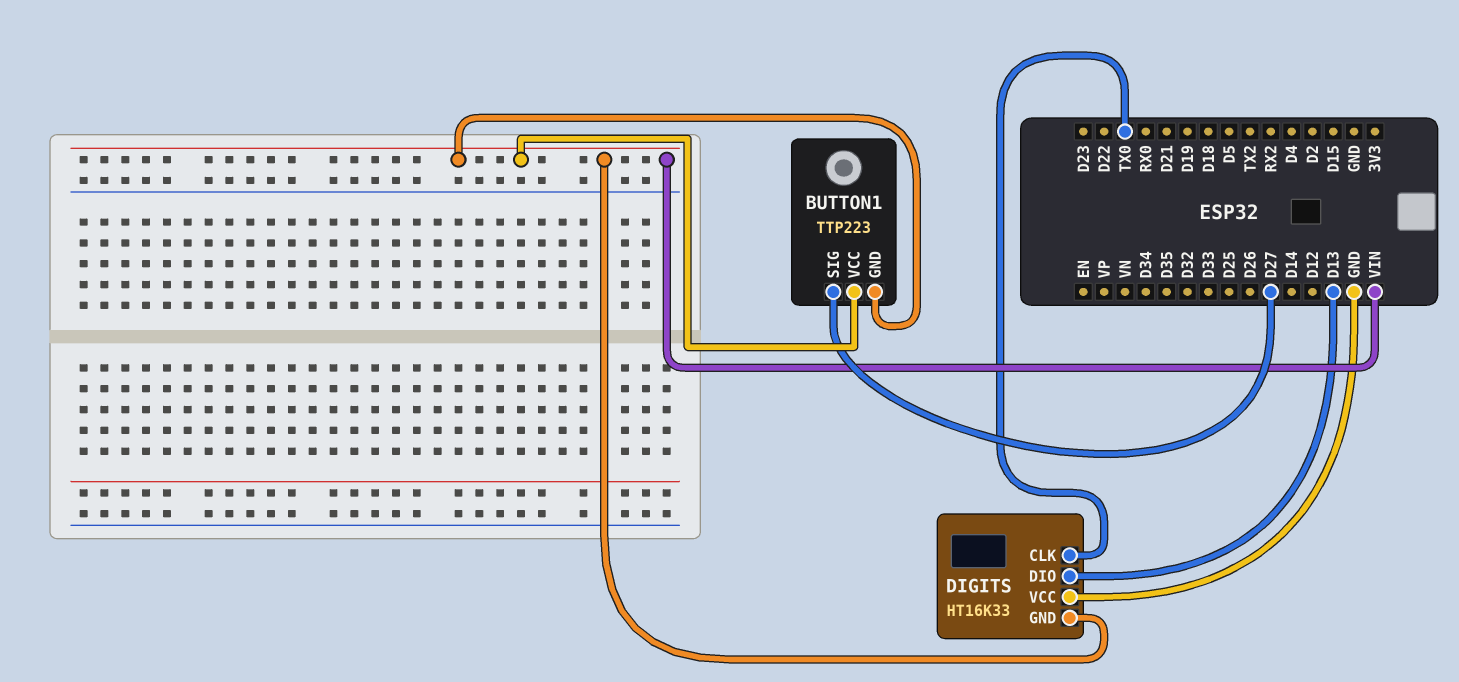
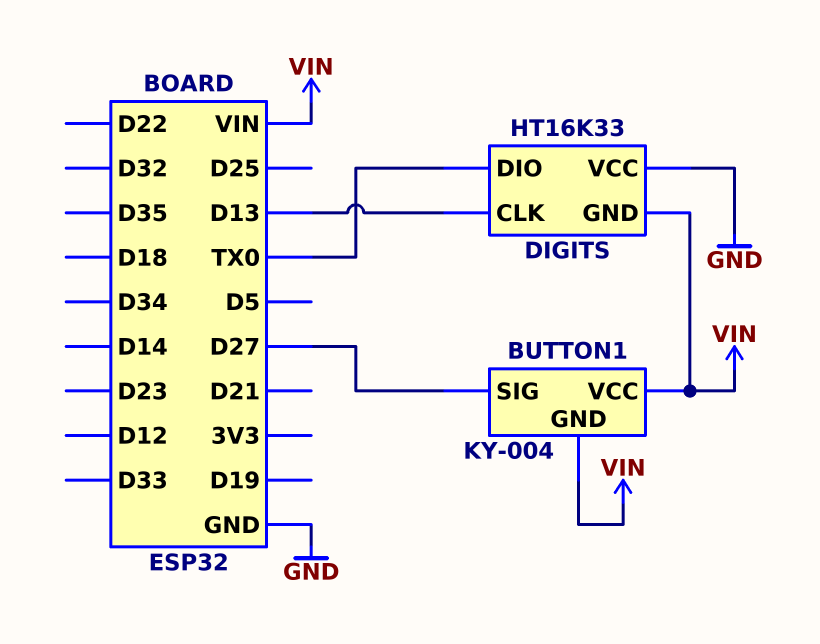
BUTTON1: TTP223 -> KY-004
DIGITS pin CLK: TX0 -> D13
DIGITS pin DIO: D13 -> TX0

